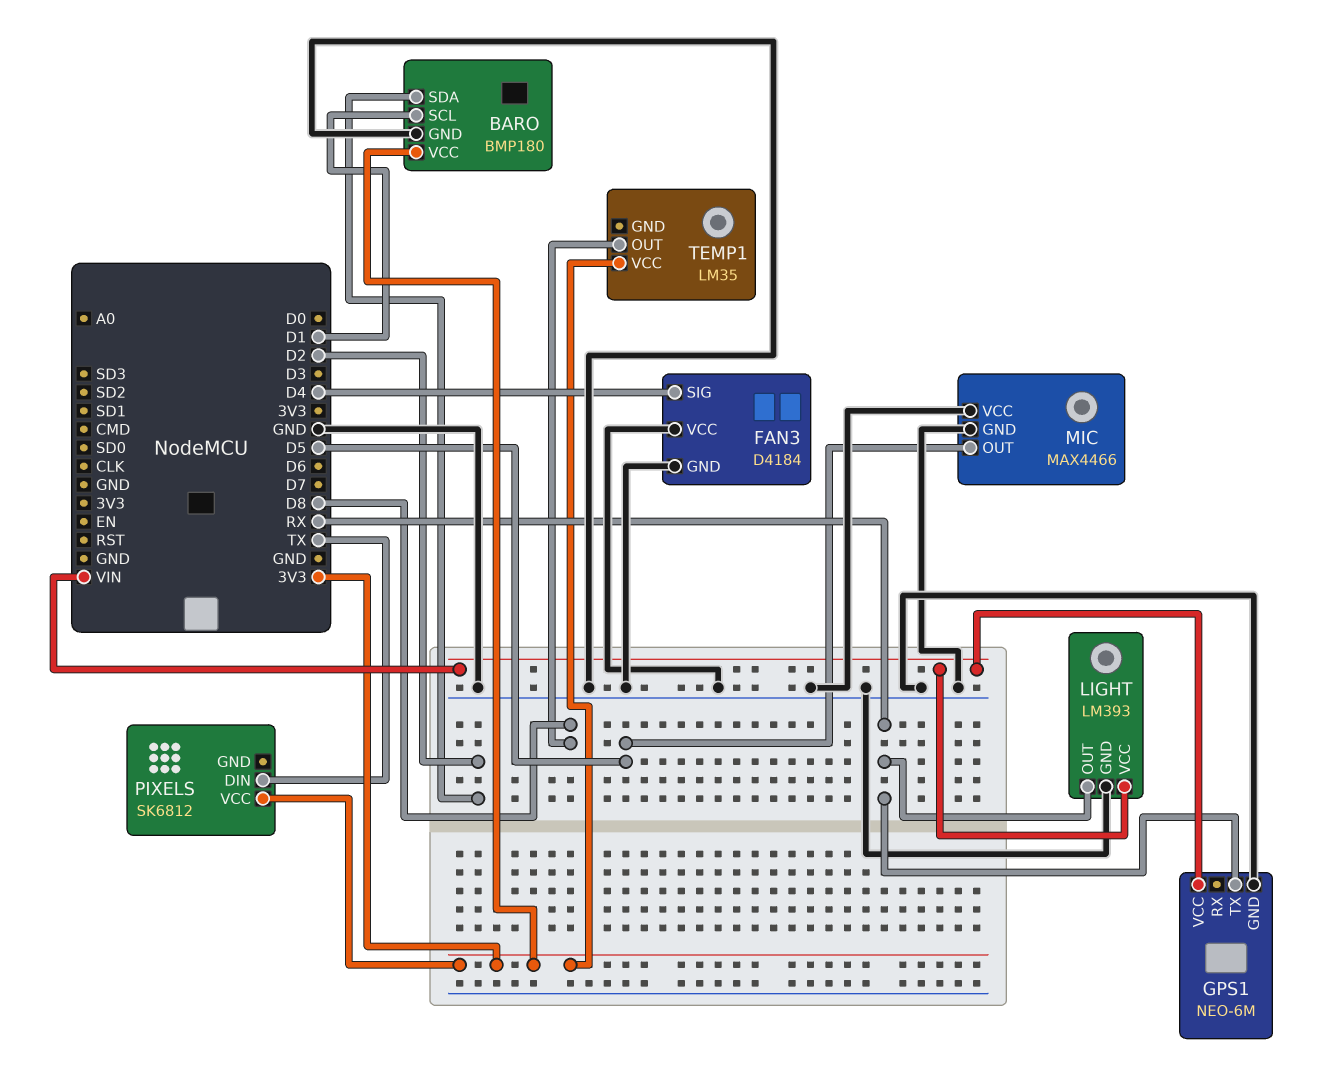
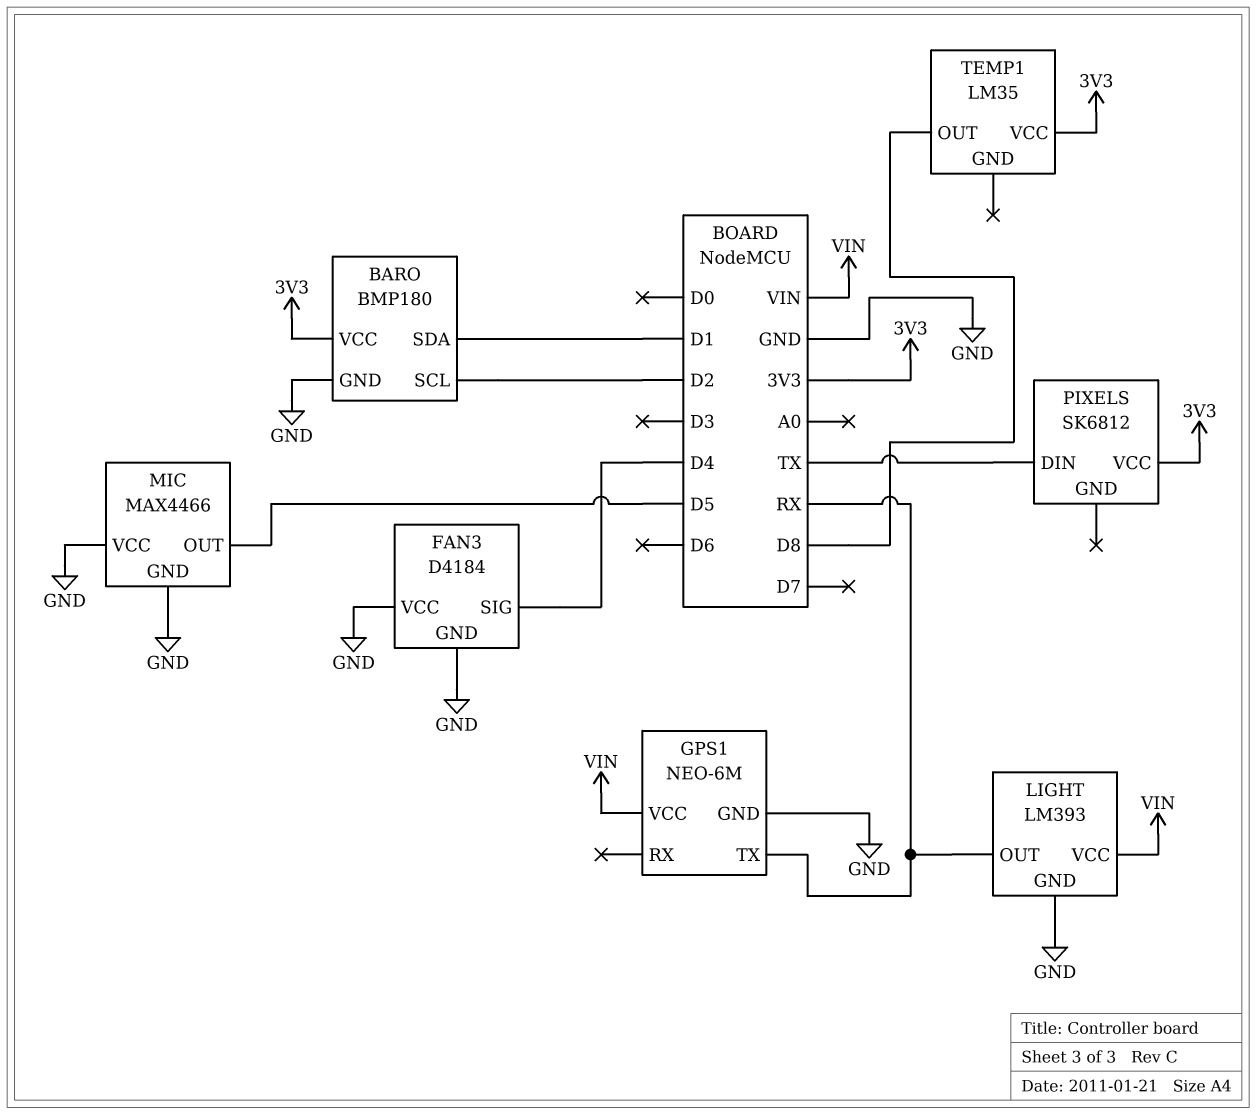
BARO pin SCL: D1 -> D2
BARO pin SDA: D2 -> D1

